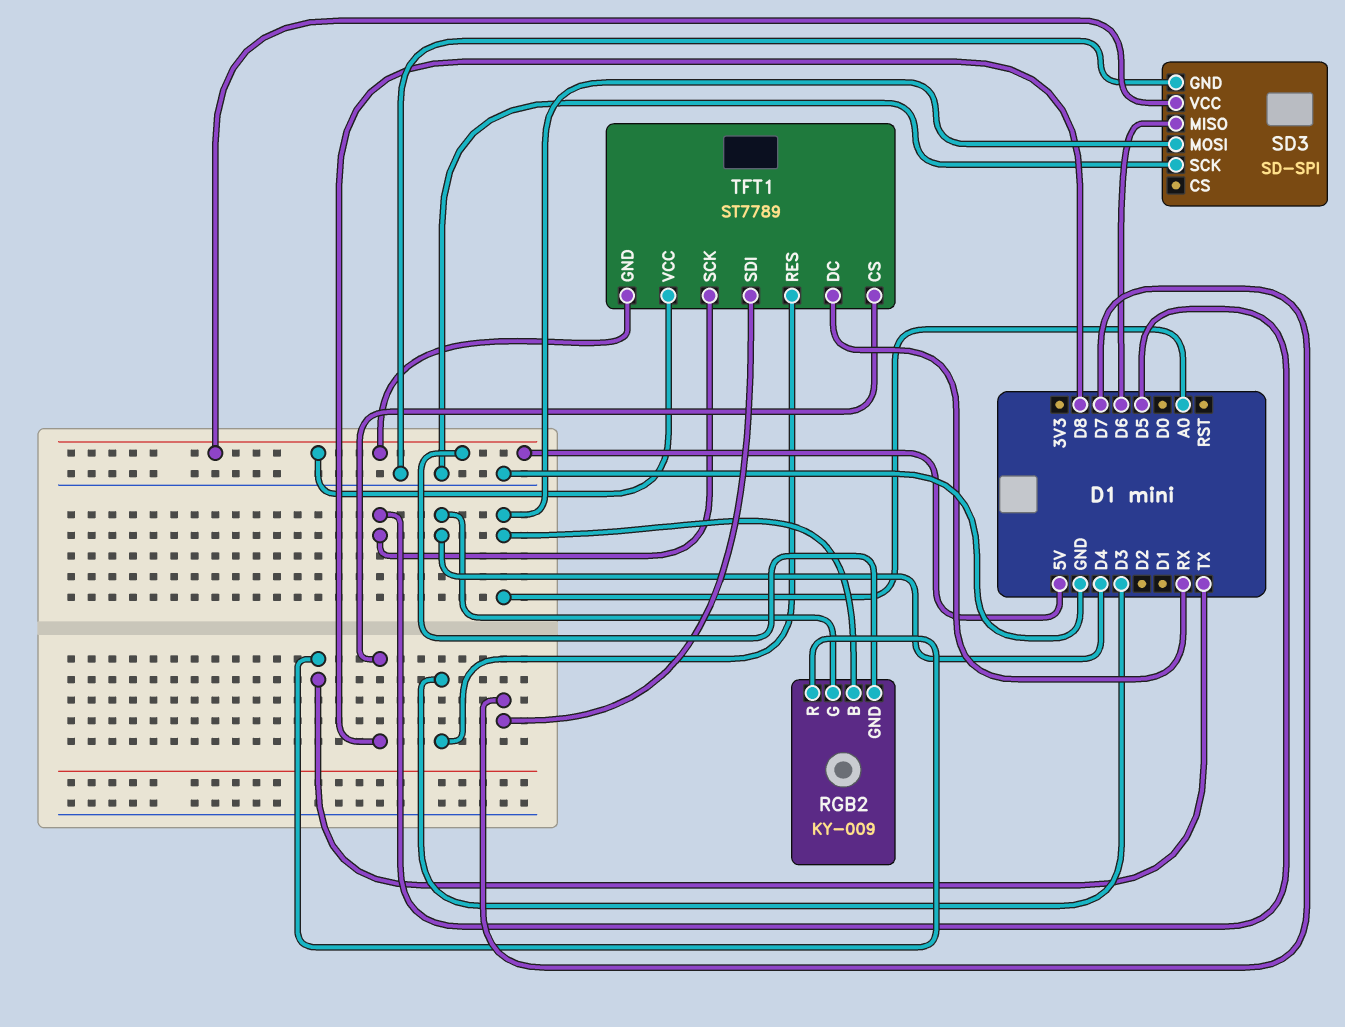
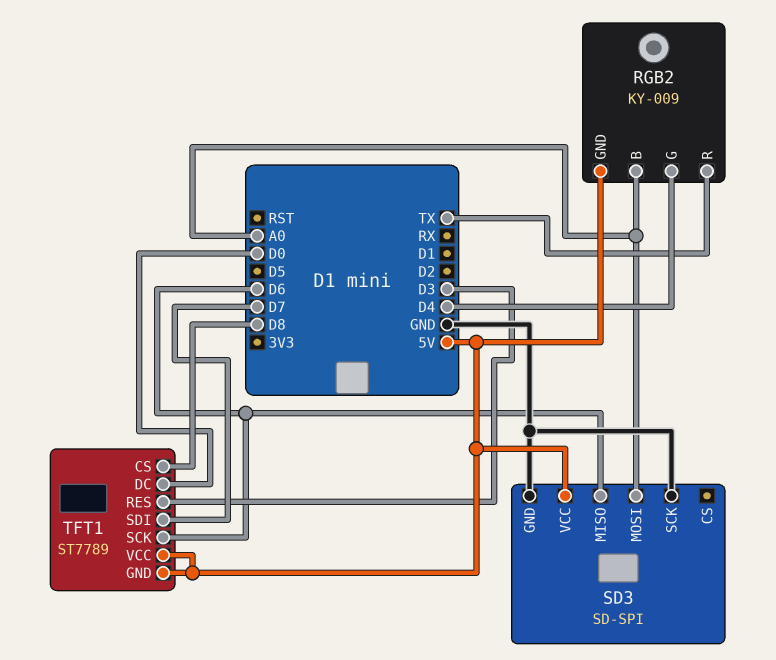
TFT1 pin DC: RX -> D0
TFT1 pin SCK: D5 -> D6

